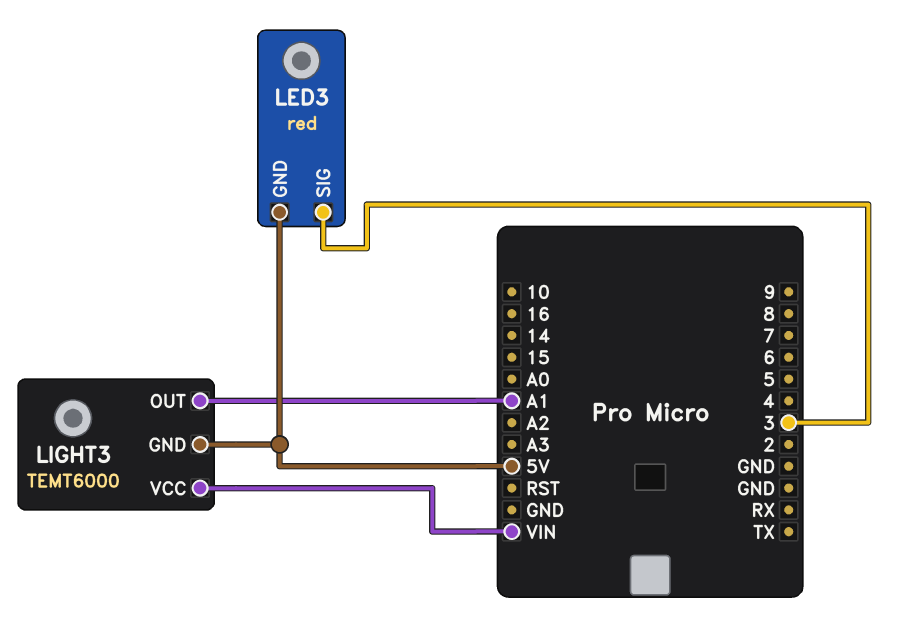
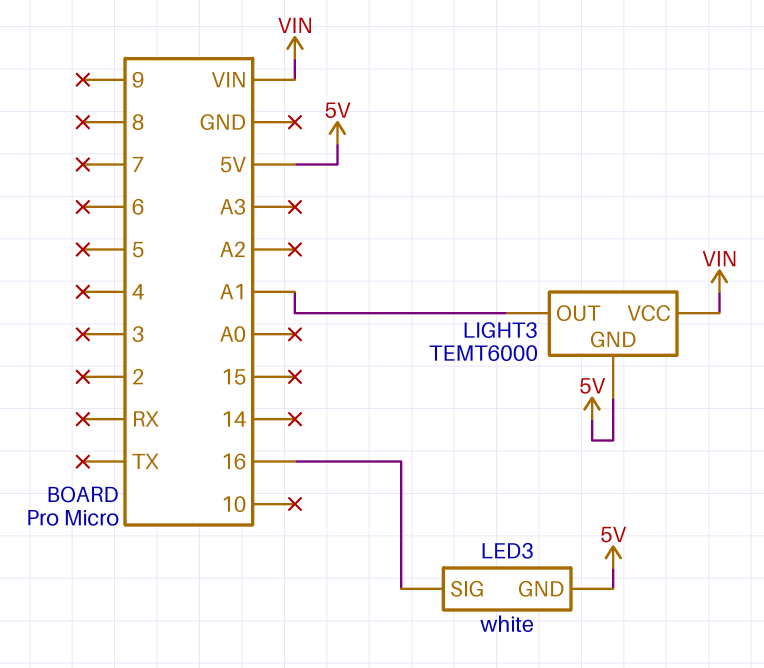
LED3: red -> white
LED3 pin SIG: 3 -> 16

